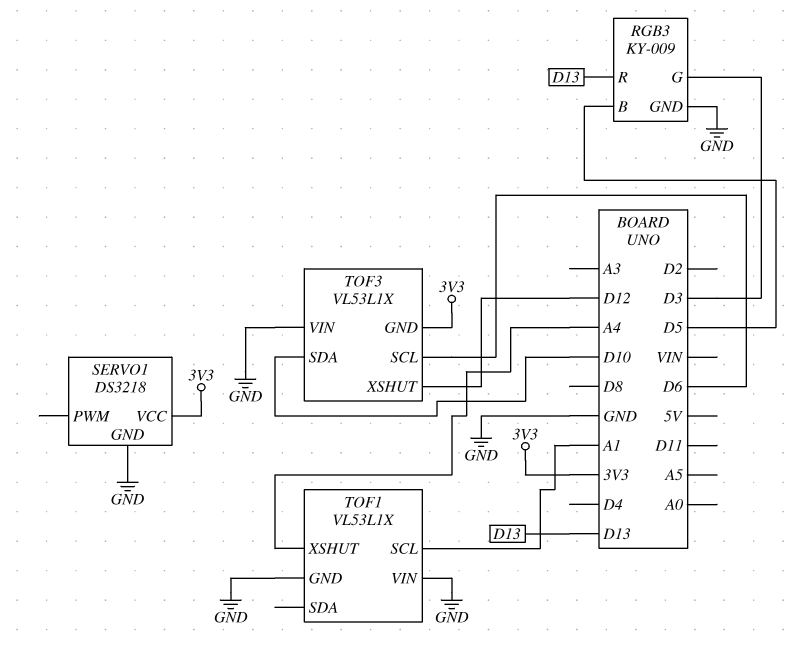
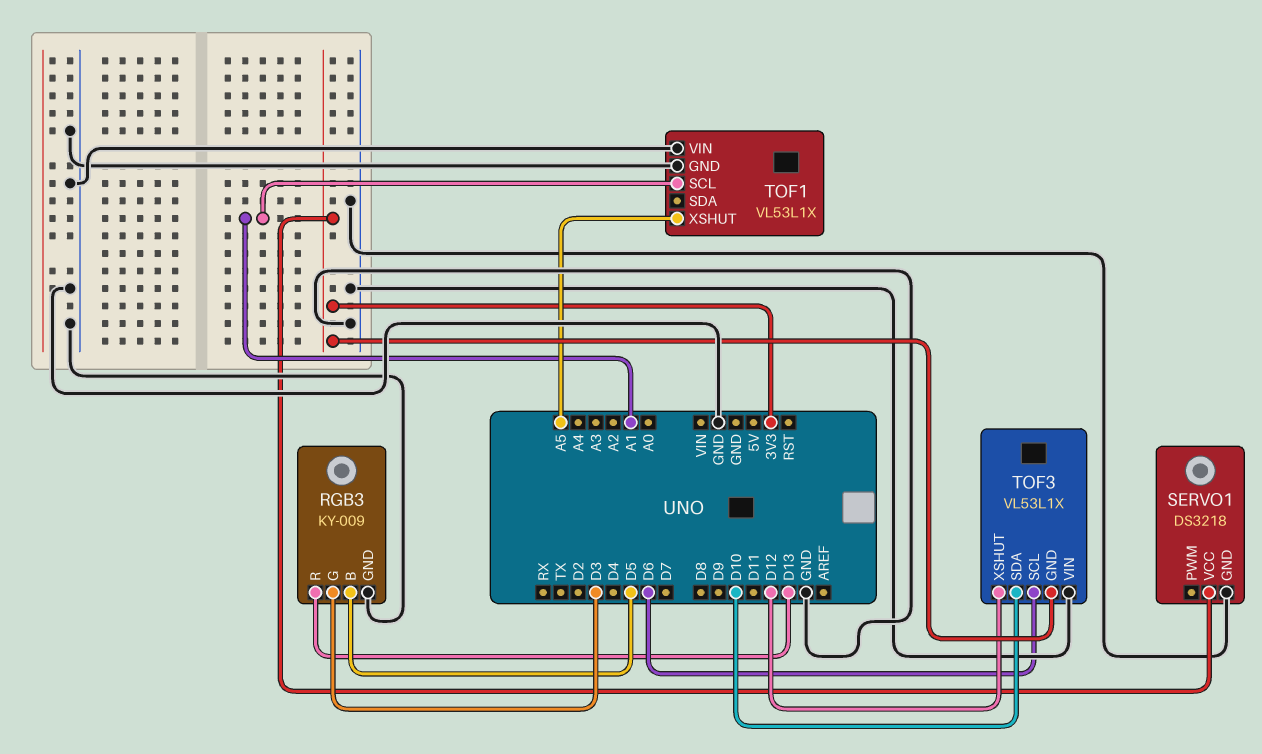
TOF1 pin XSHUT: A4 -> A5

